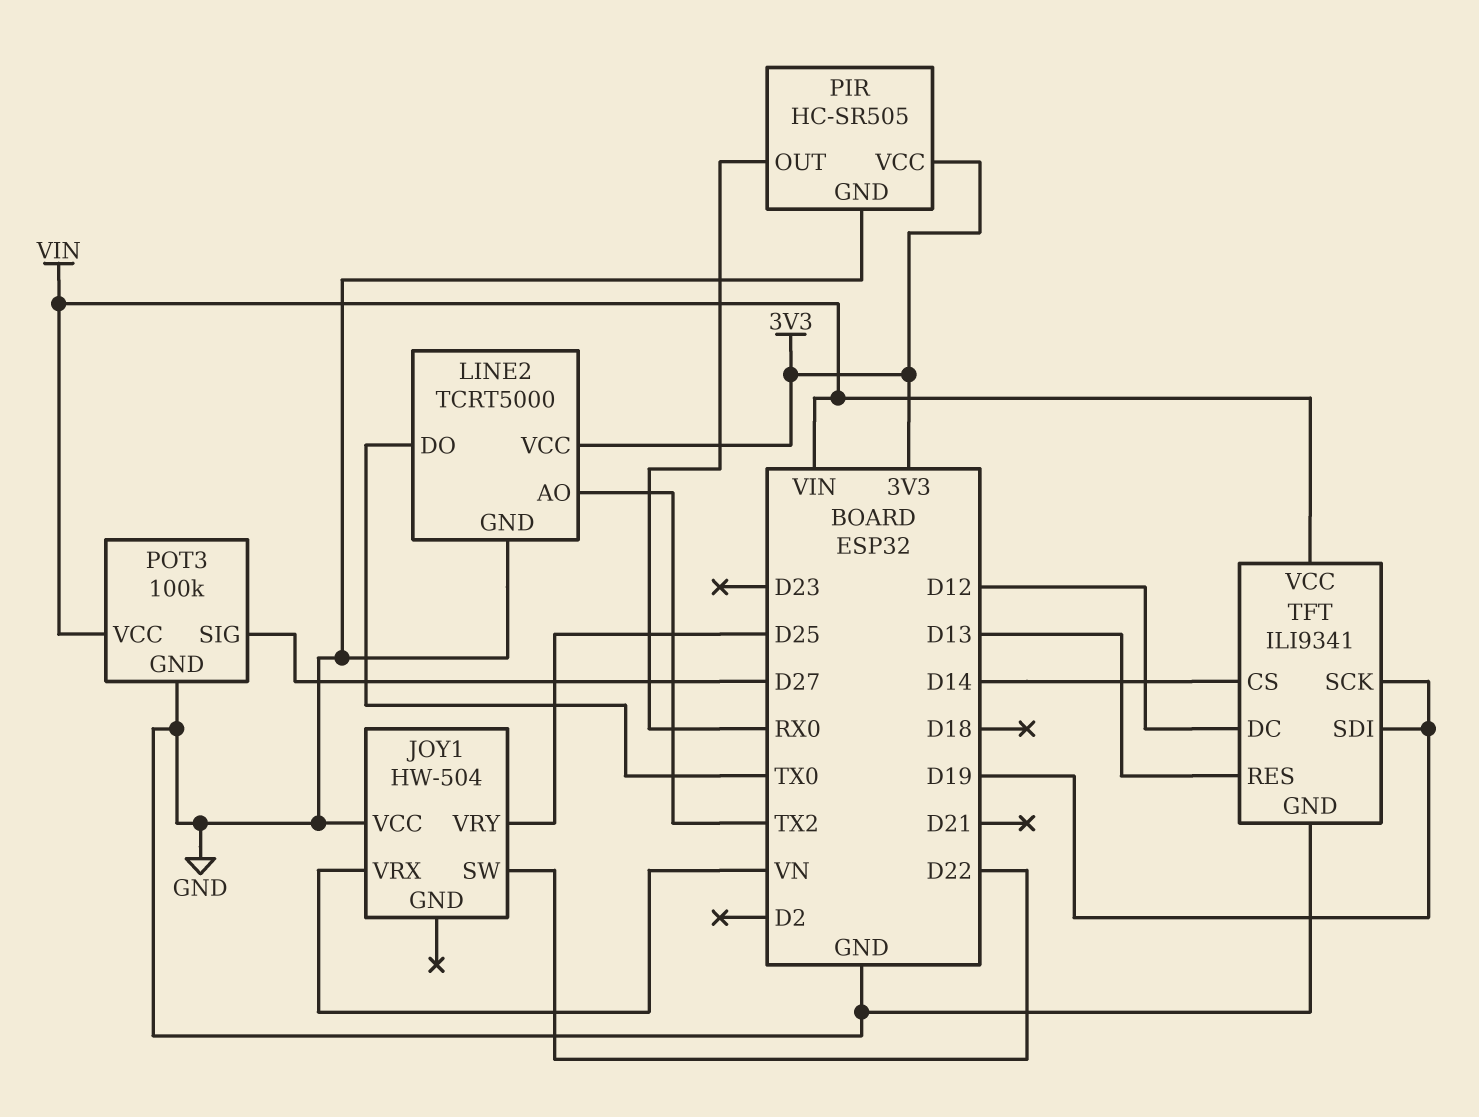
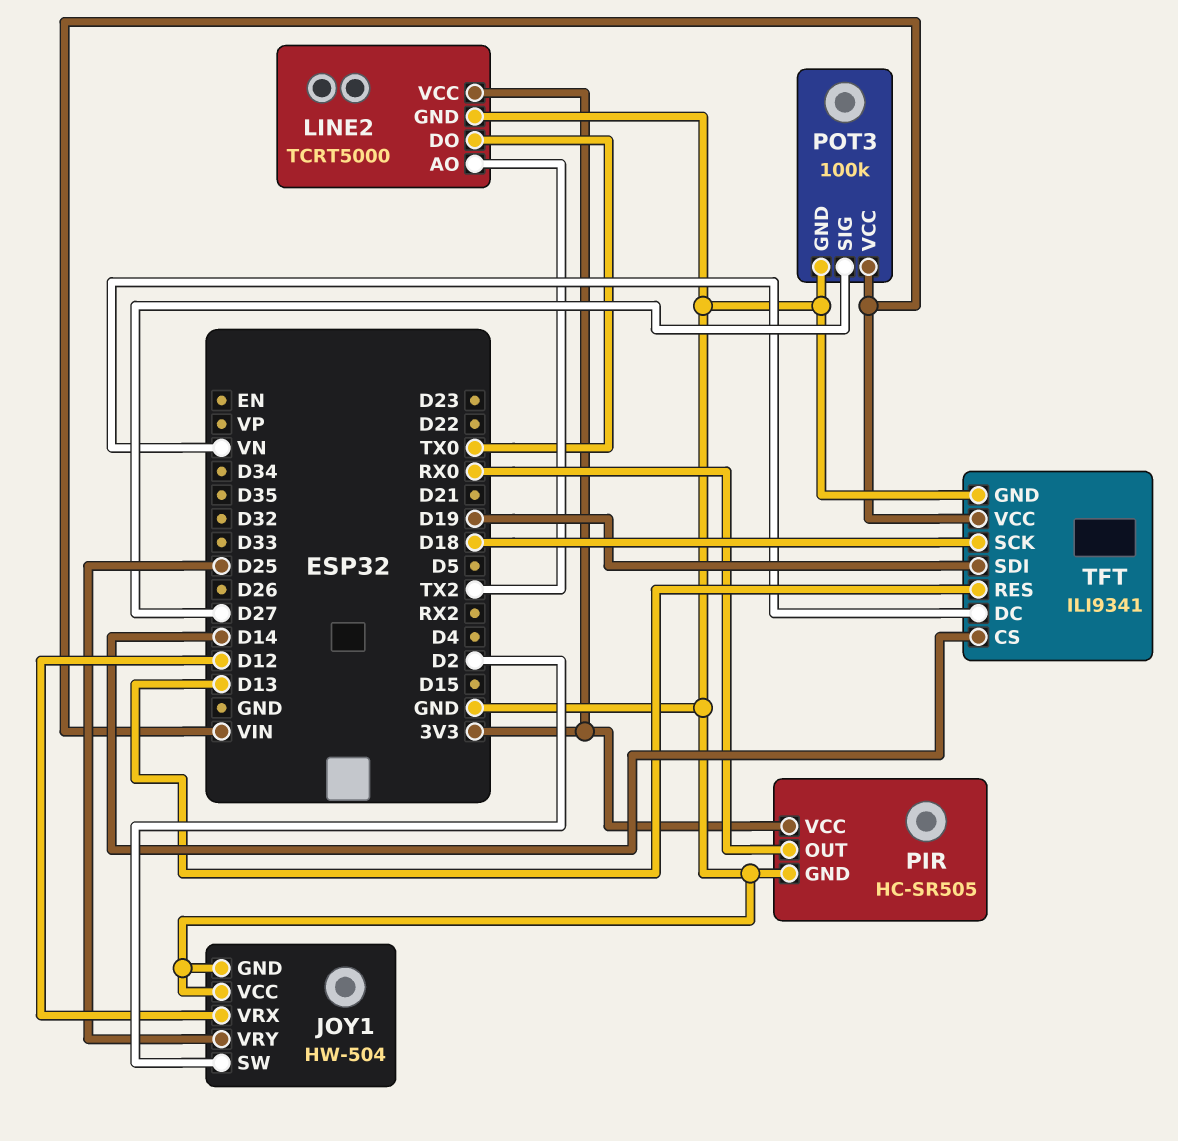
JOY1 pin GND: none -> GND
JOY1 pin SW: D22 -> D2
JOY1 pin VRX: VN -> D12
TFT pin DC: D12 -> VN
TFT pin SCK: D19 -> D18

